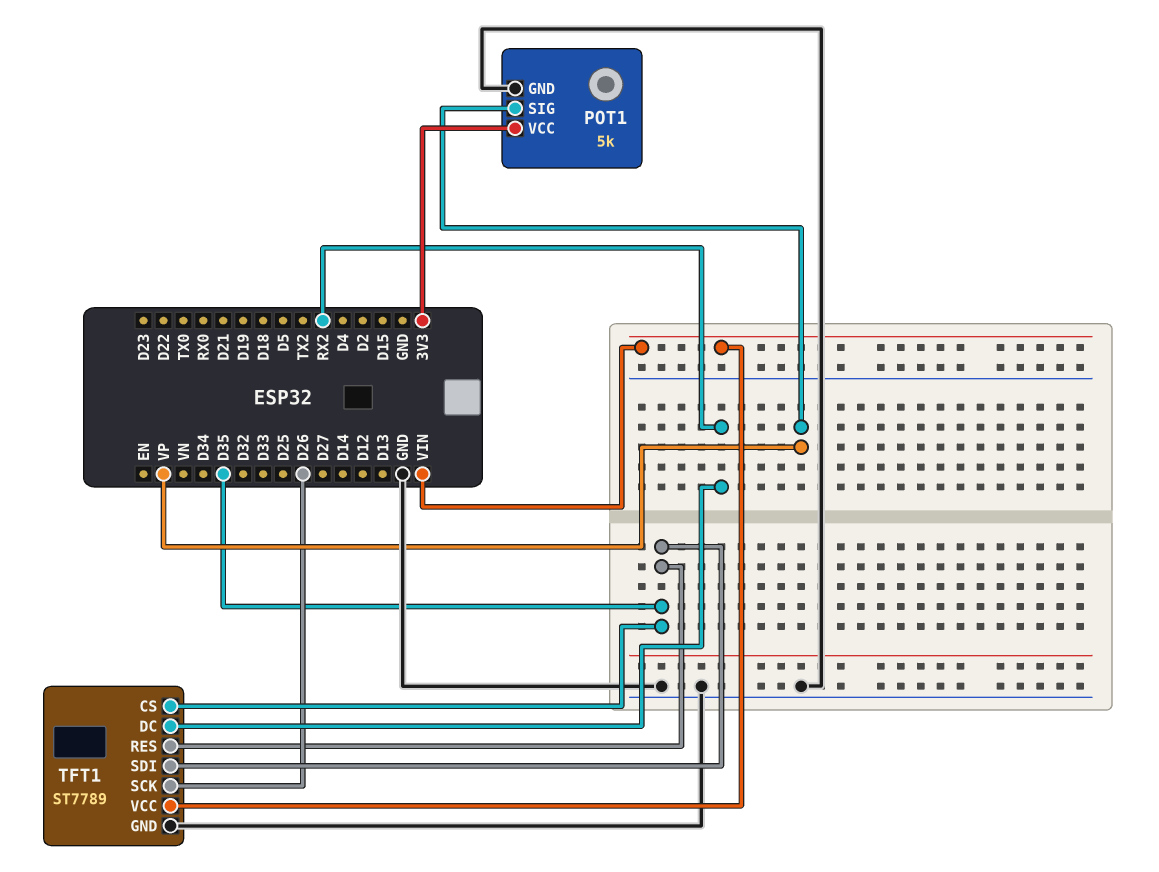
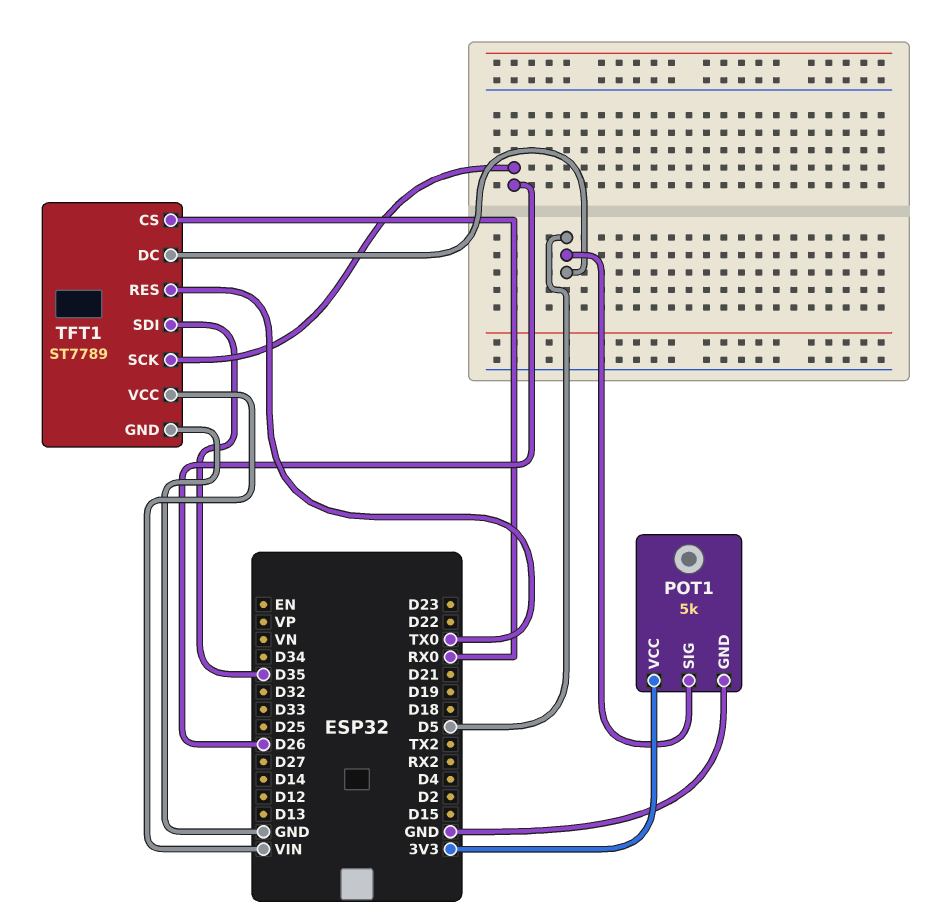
POT1 pin SIG: VP -> D5
TFT1 pin CS: D35 -> RX0
TFT1 pin DC: RX2 -> D5
TFT1 pin RES: D35 -> TX0

